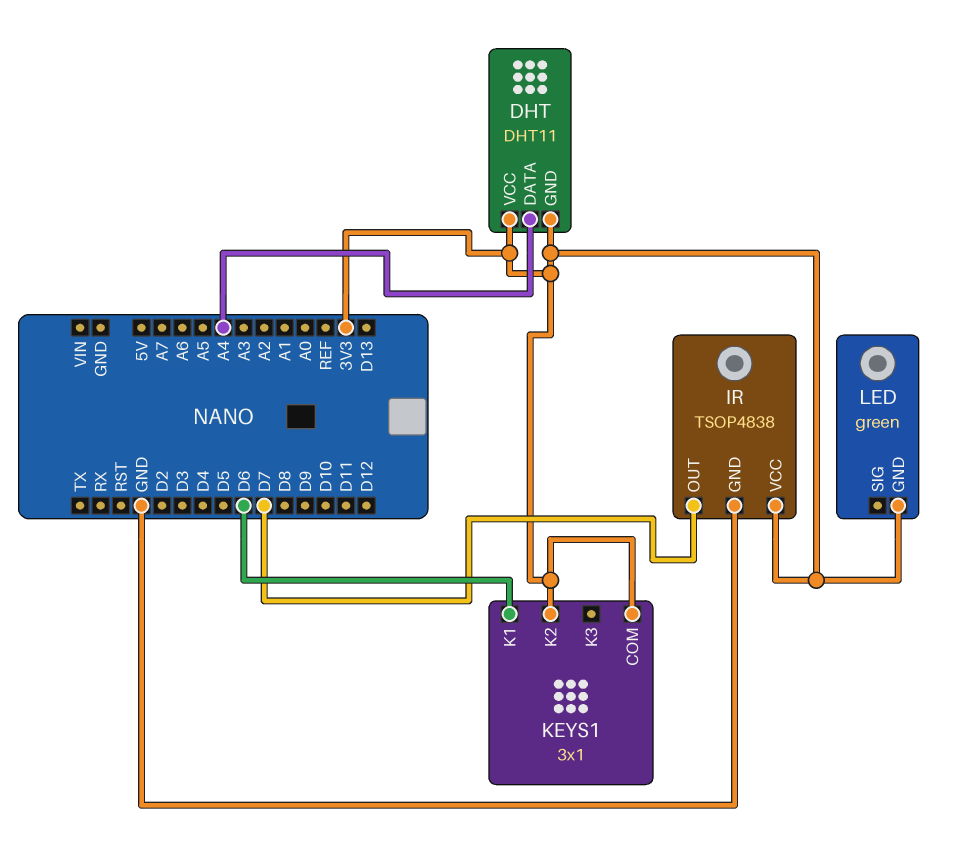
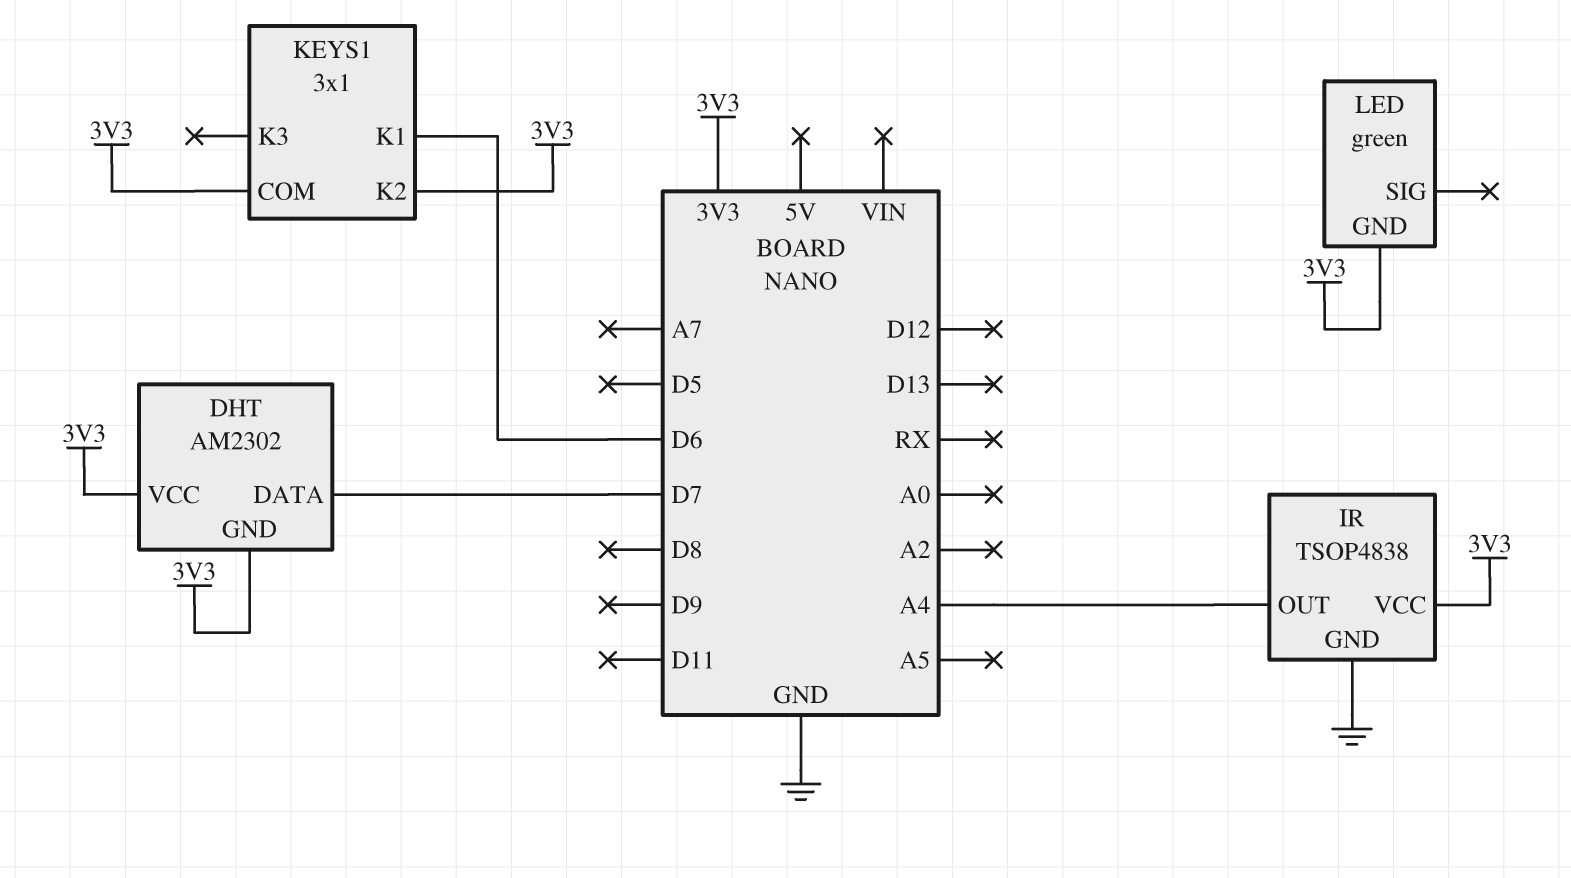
DHT: DHT11 -> AM2302
DHT pin DATA: A4 -> D7
IR pin OUT: D7 -> A4

